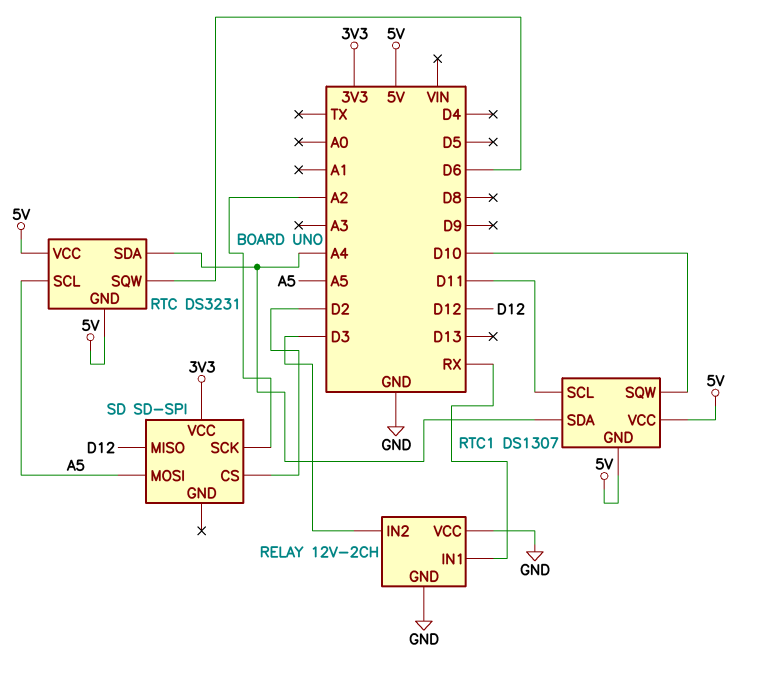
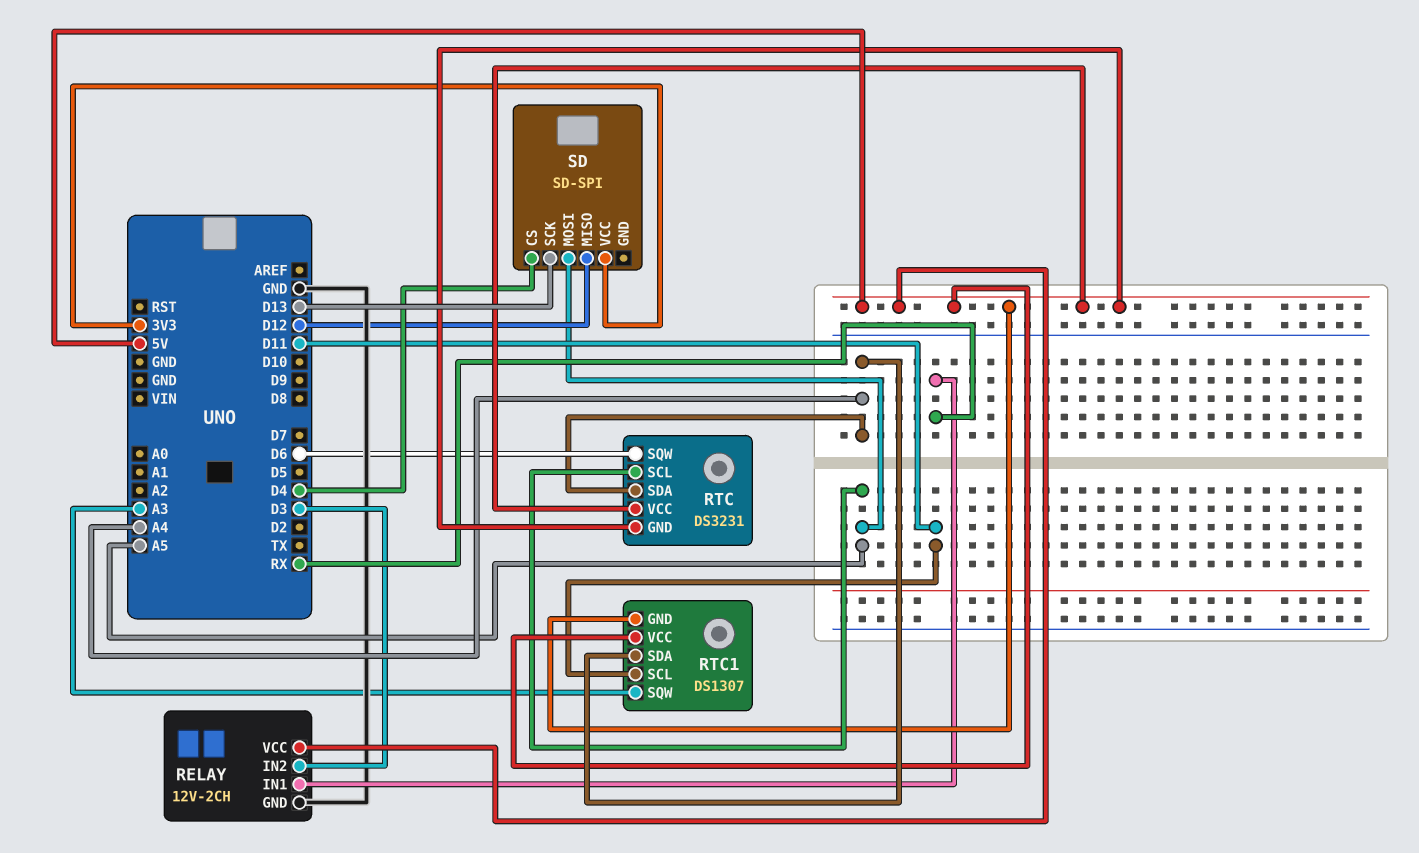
RELAY pin VCC: GND -> 5V
RTC1 pin SQW: D10 -> A3
SD pin CS: D2 -> D4
SD pin SCK: A2 -> D13

